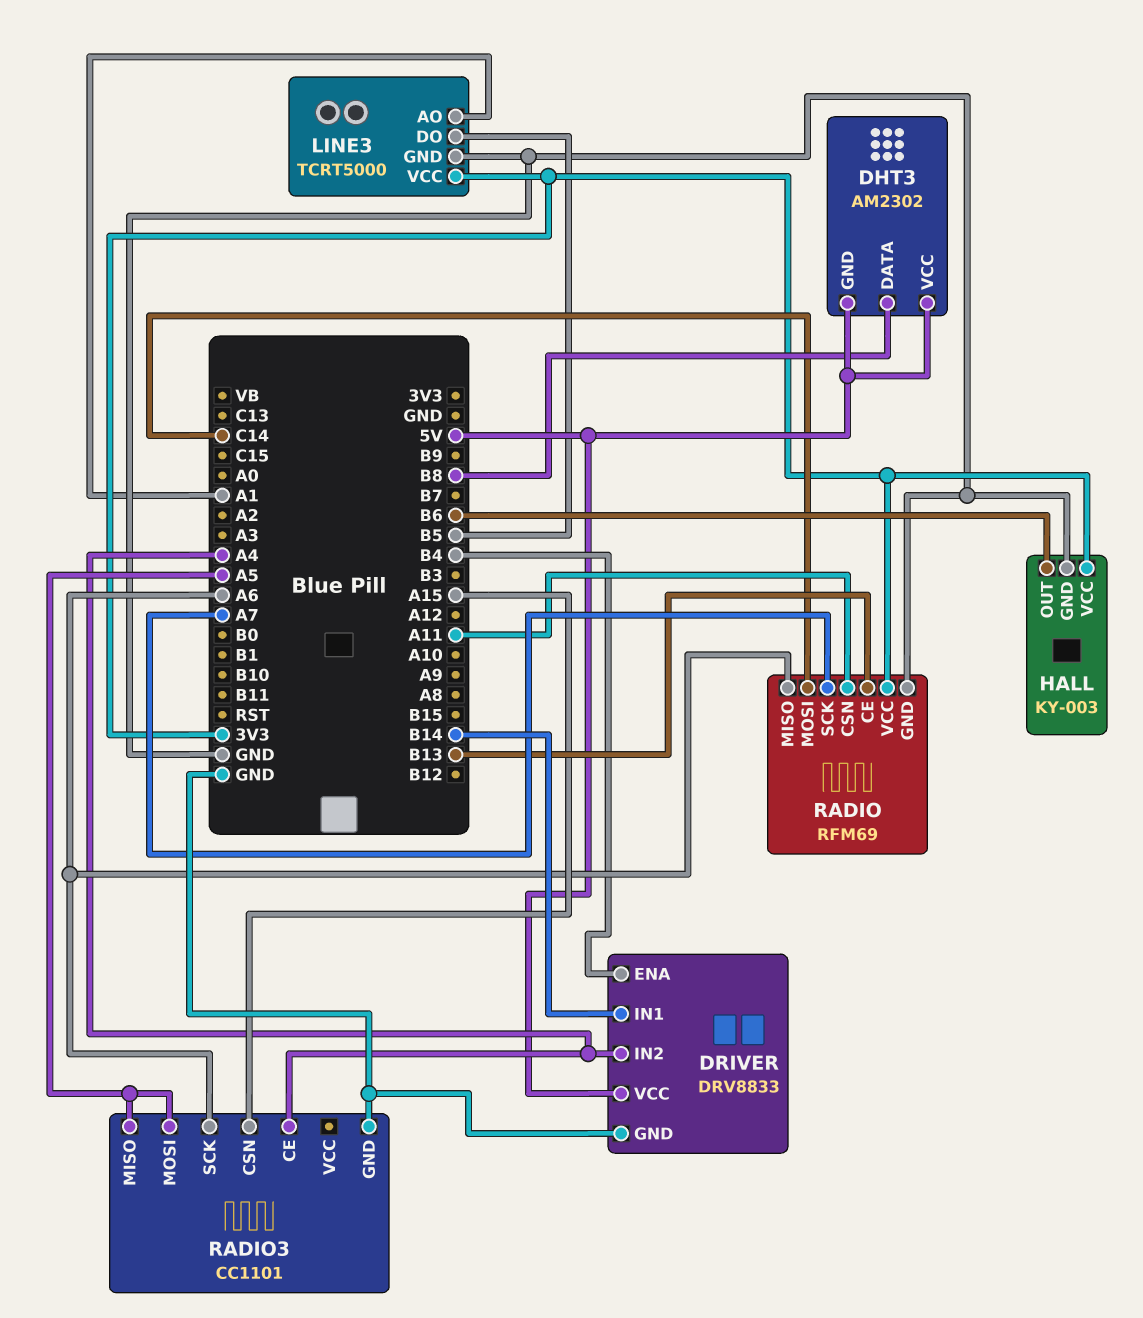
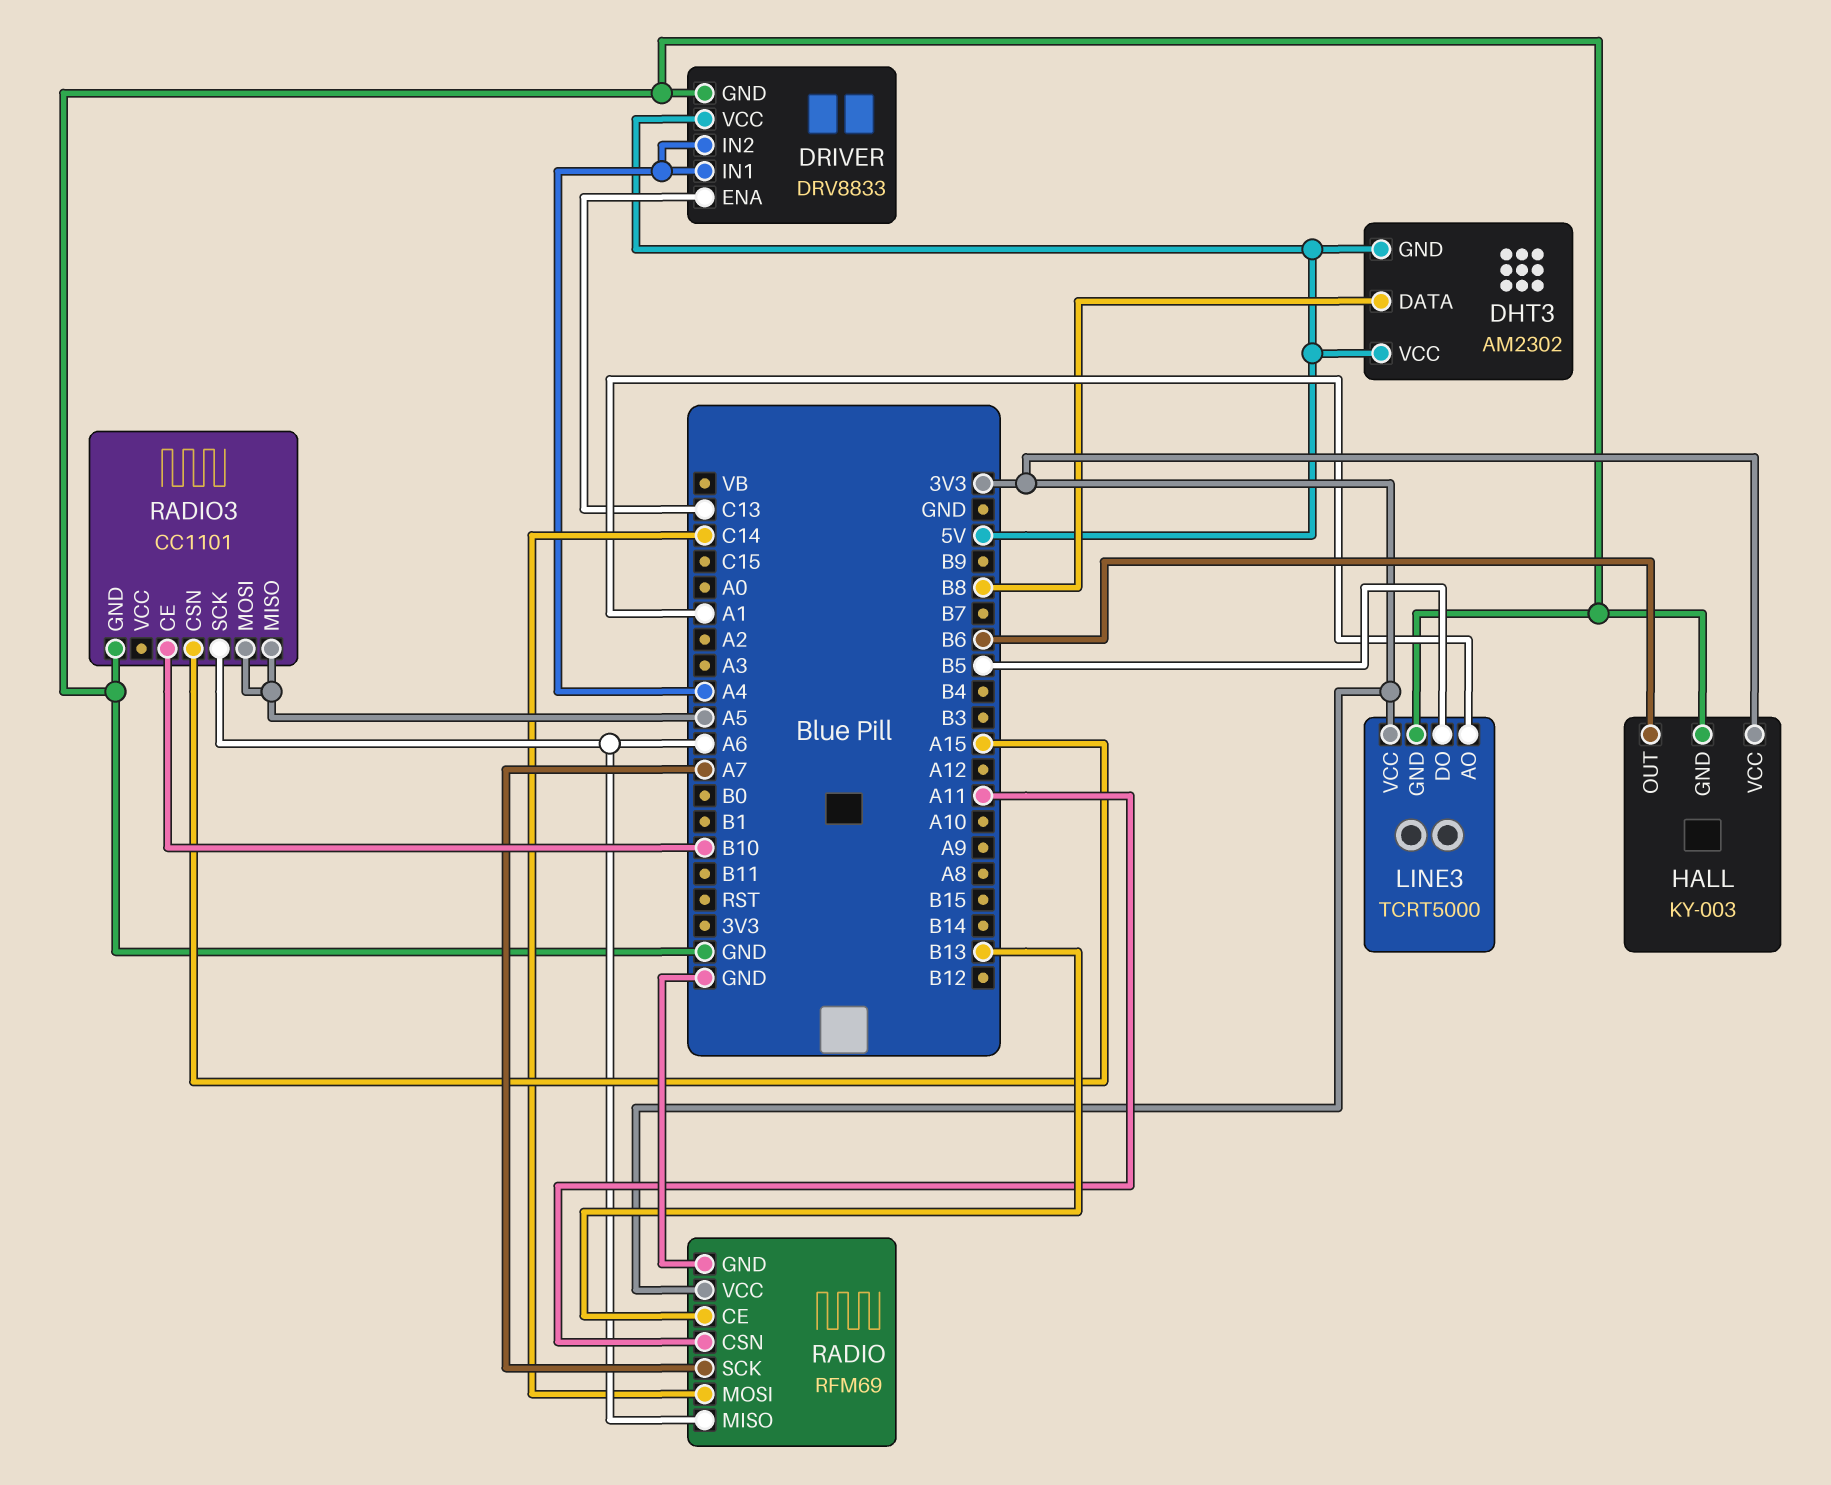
DRIVER pin ENA: B4 -> C13
DRIVER pin IN1: B14 -> A4
RADIO3 pin CE: A4 -> B10

